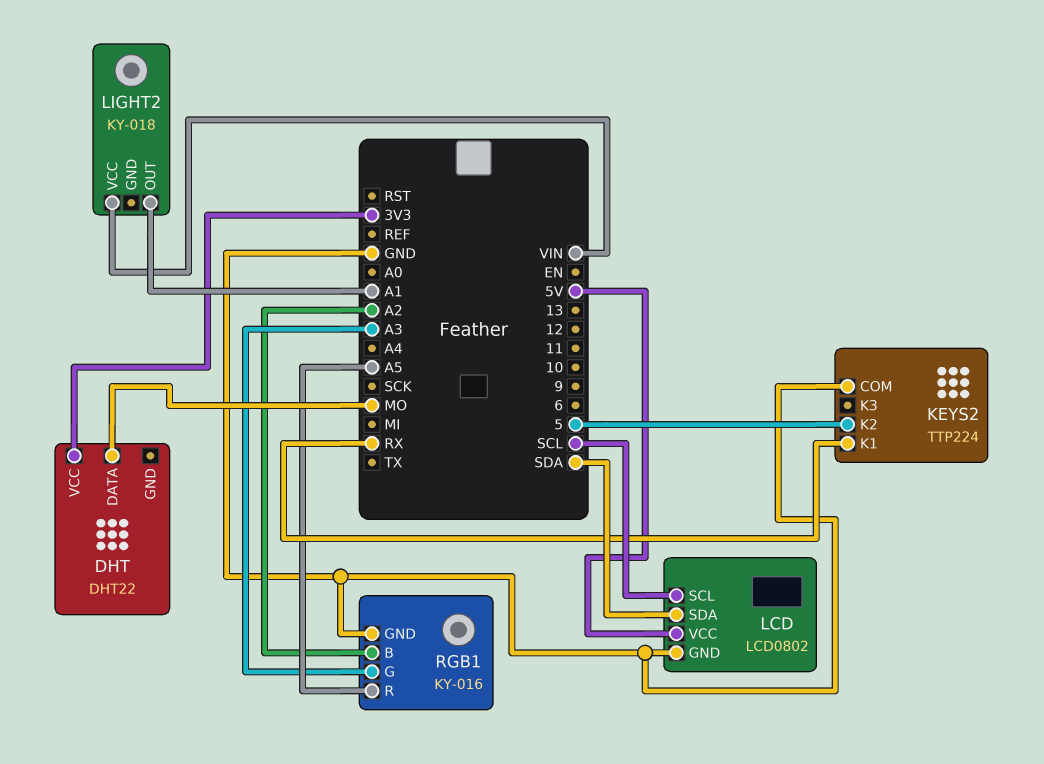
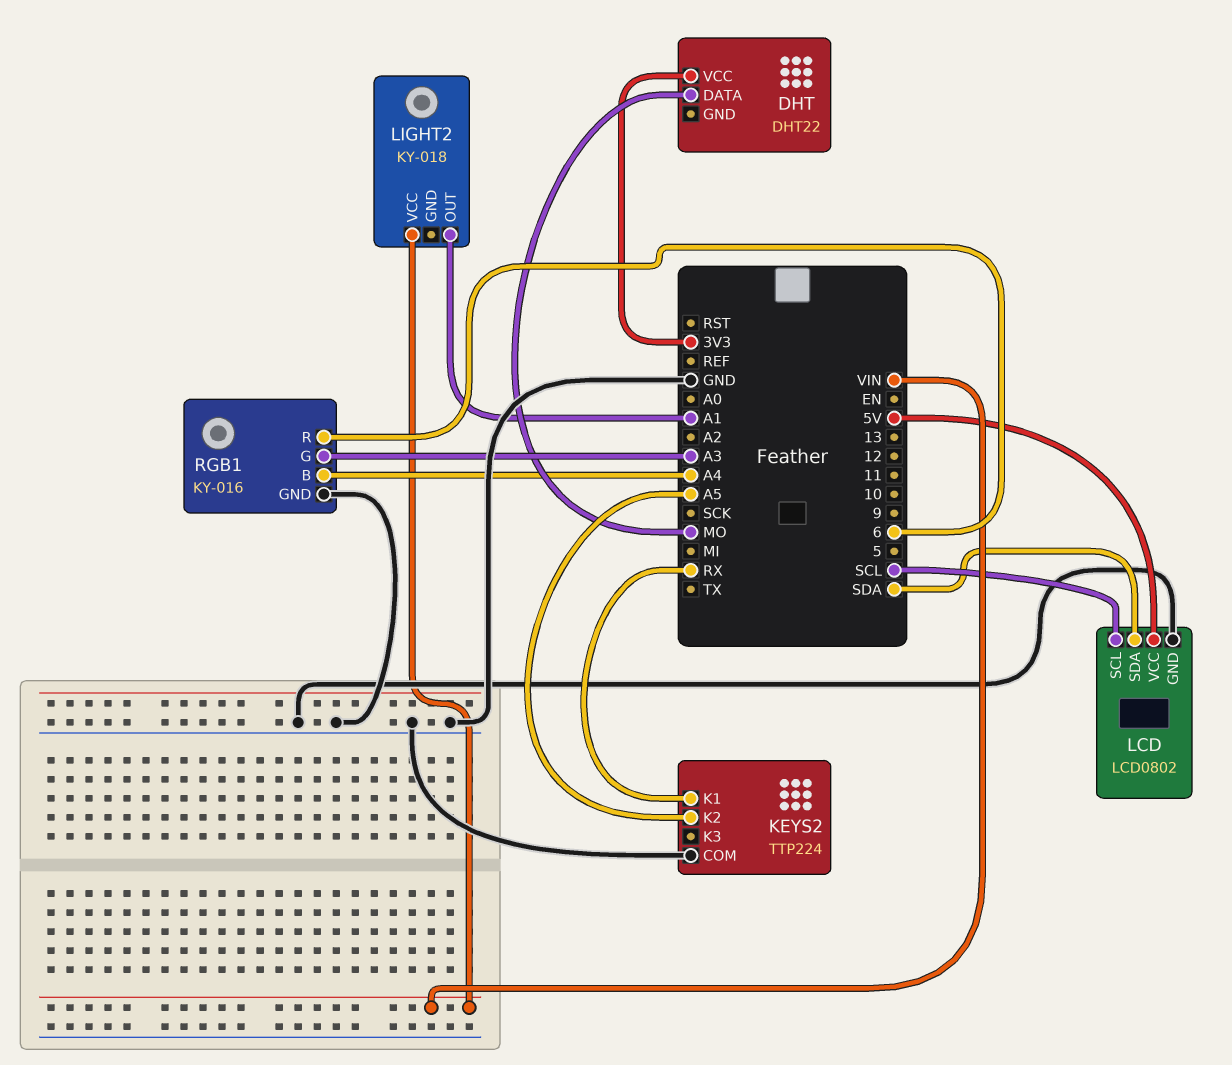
KEYS2 pin K2: 5 -> A5
RGB1 pin B: A2 -> A4
RGB1 pin R: A5 -> 6

